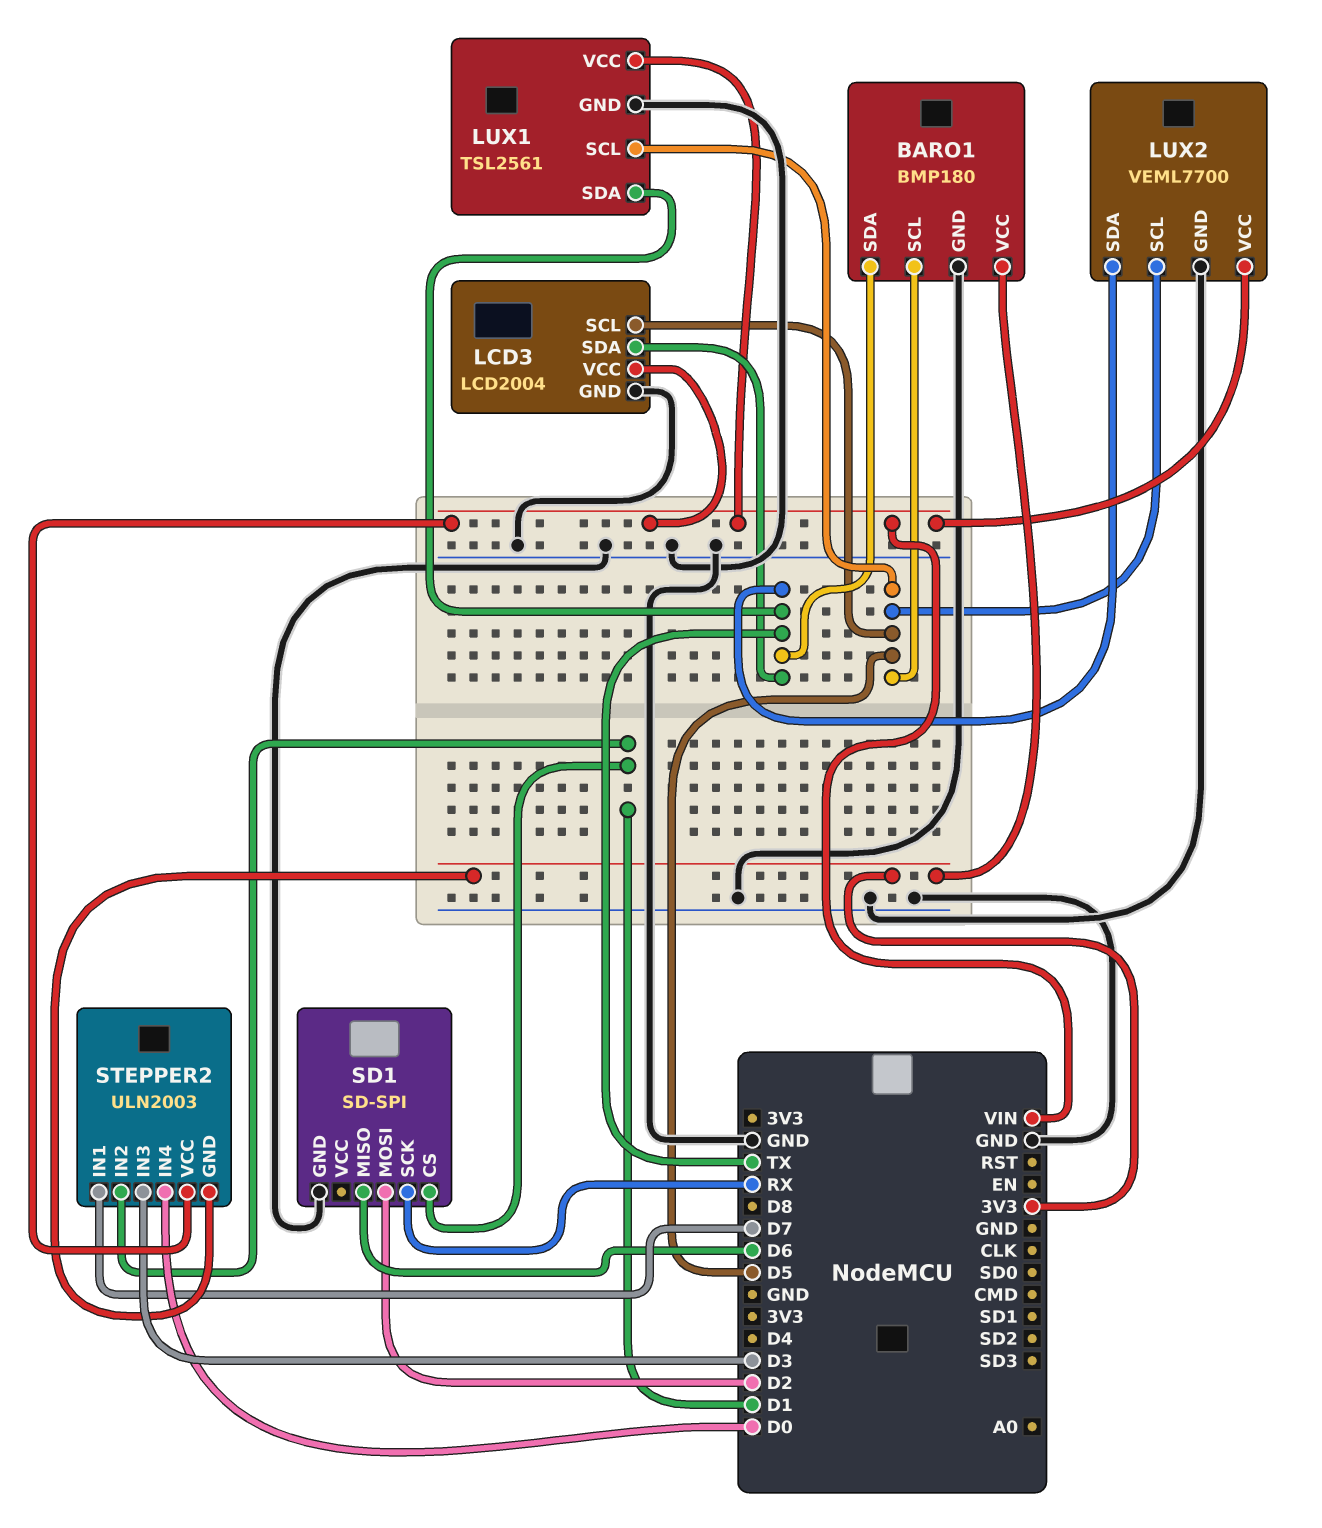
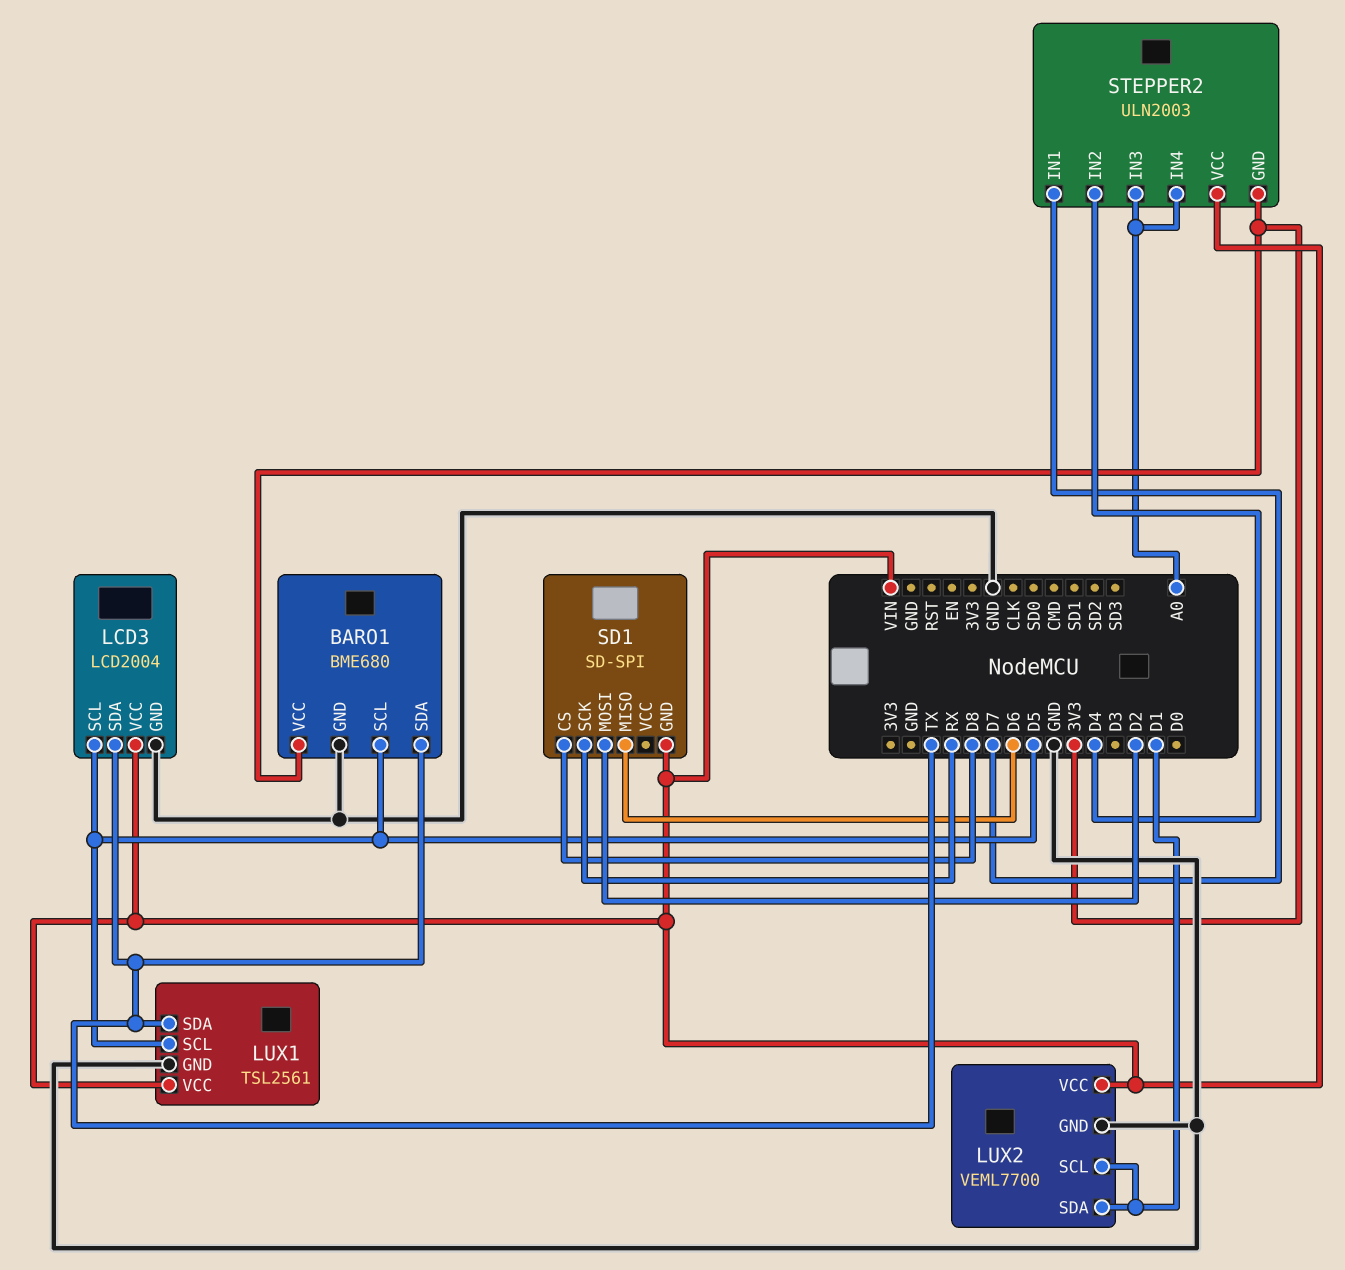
BARO1: BMP180 -> BME680
LUX2 pin SCL: D5 -> D1
LUX2 pin SDA: TX -> D1
SD1 pin CS: D1 -> D8
SD1 pin GND: GND -> VIN
STEPPER2 pin IN2: D1 -> D4
STEPPER2 pin IN3: D3 -> A0
STEPPER2 pin IN4: D0 -> A0

